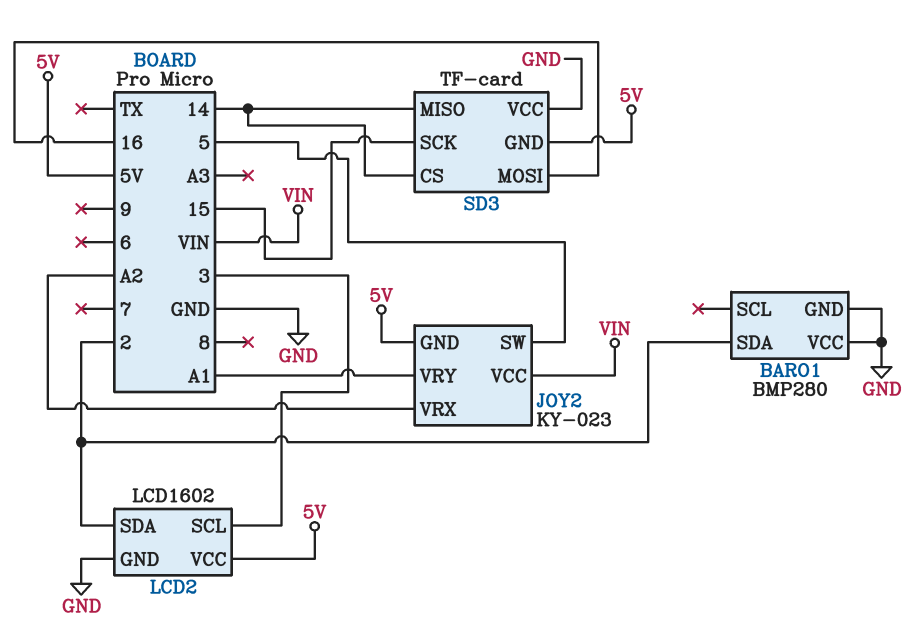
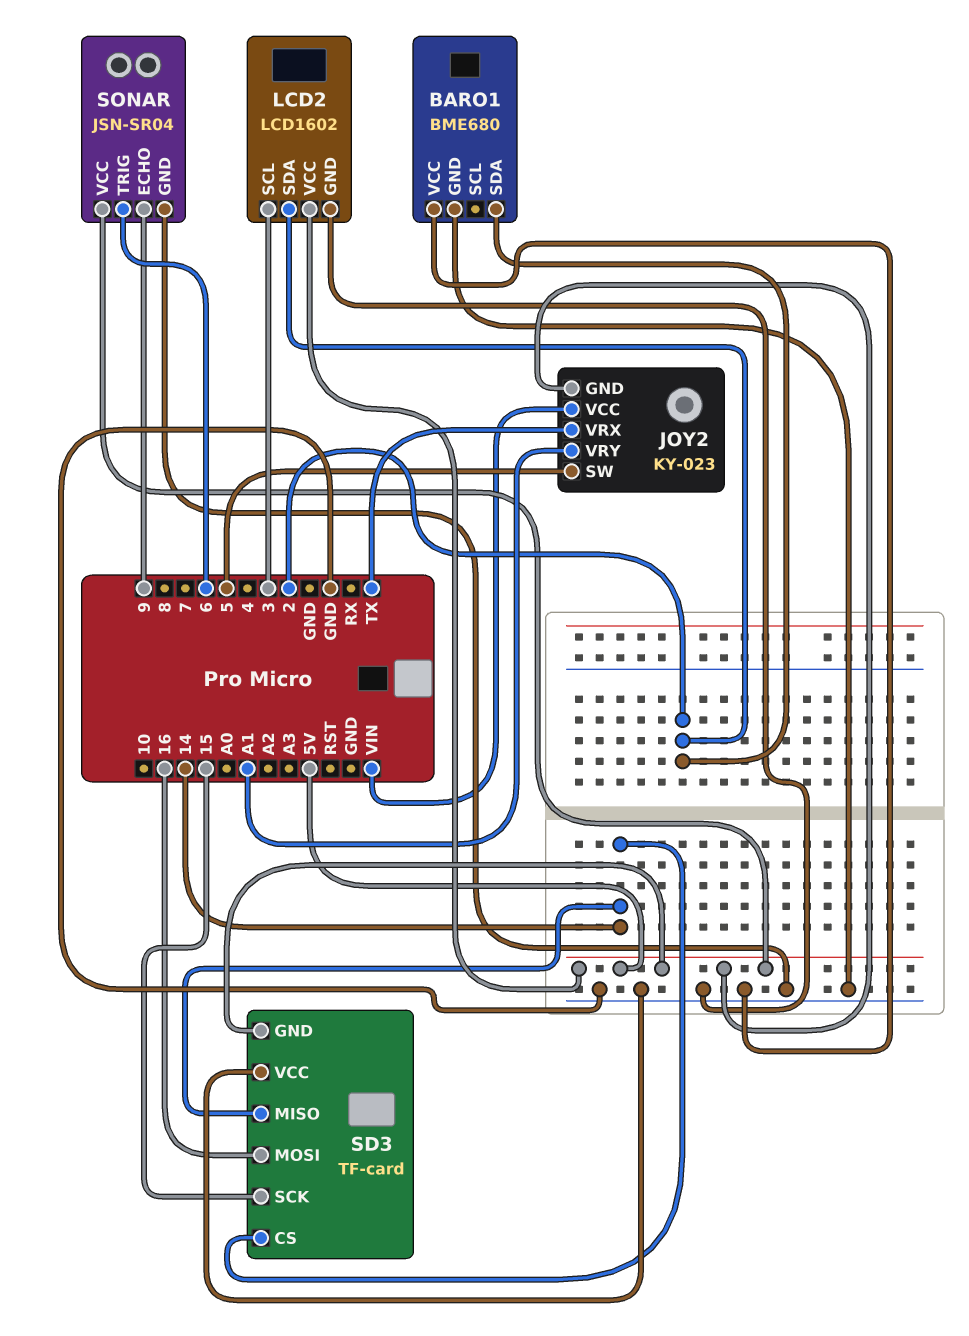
BARO1: BMP280 -> BME680
JOY2 pin VRX: A2 -> TX
SONAR: none -> JSN-SR04
SONAR pin ECHO: none -> 9
SONAR pin GND: none -> GND
SONAR pin TRIG: none -> 6
SONAR pin VCC: none -> 5V

